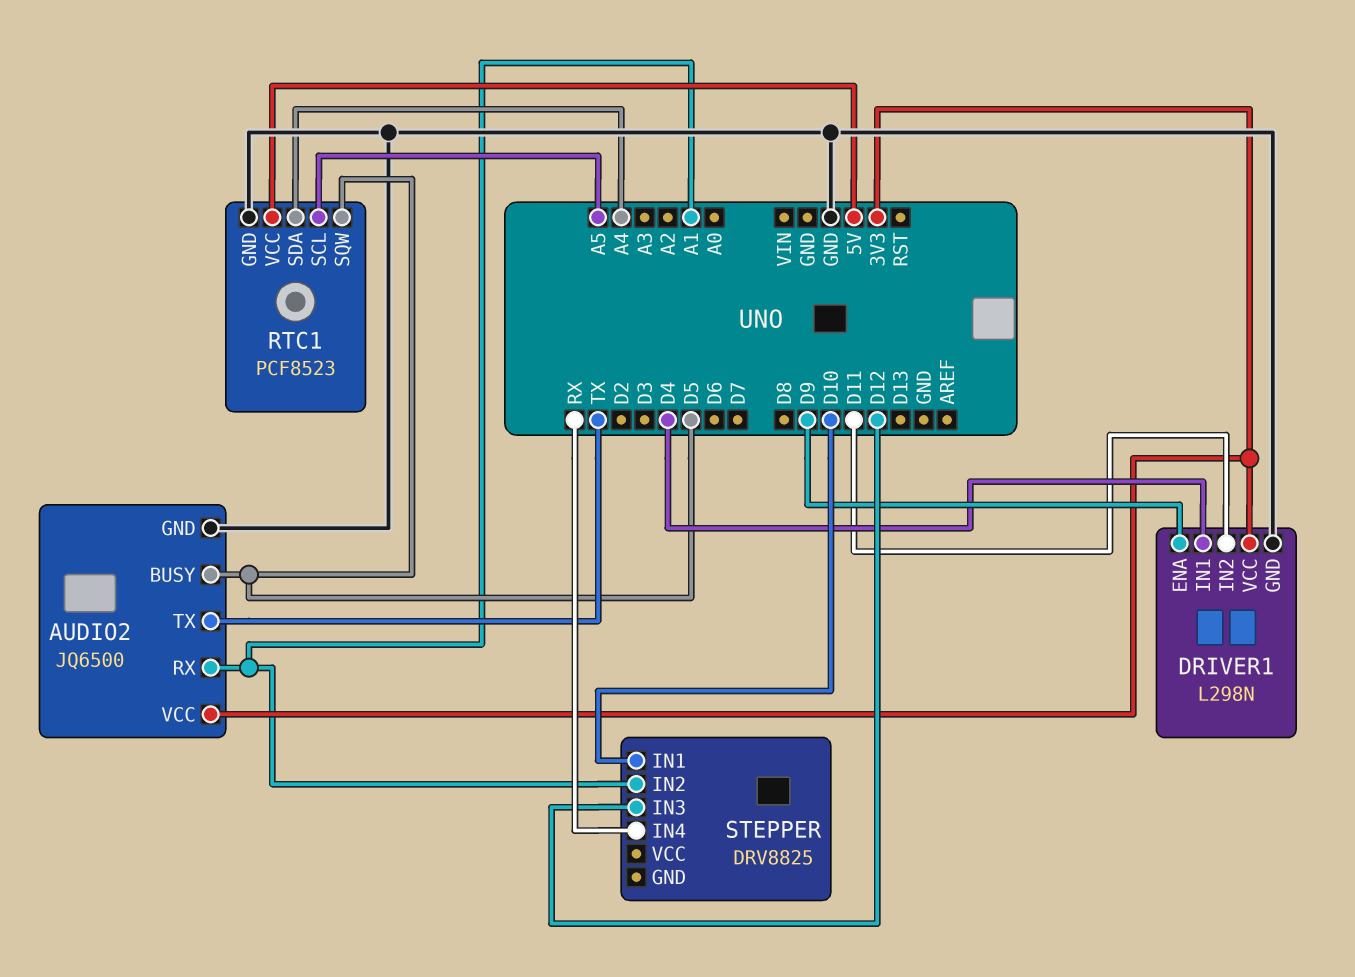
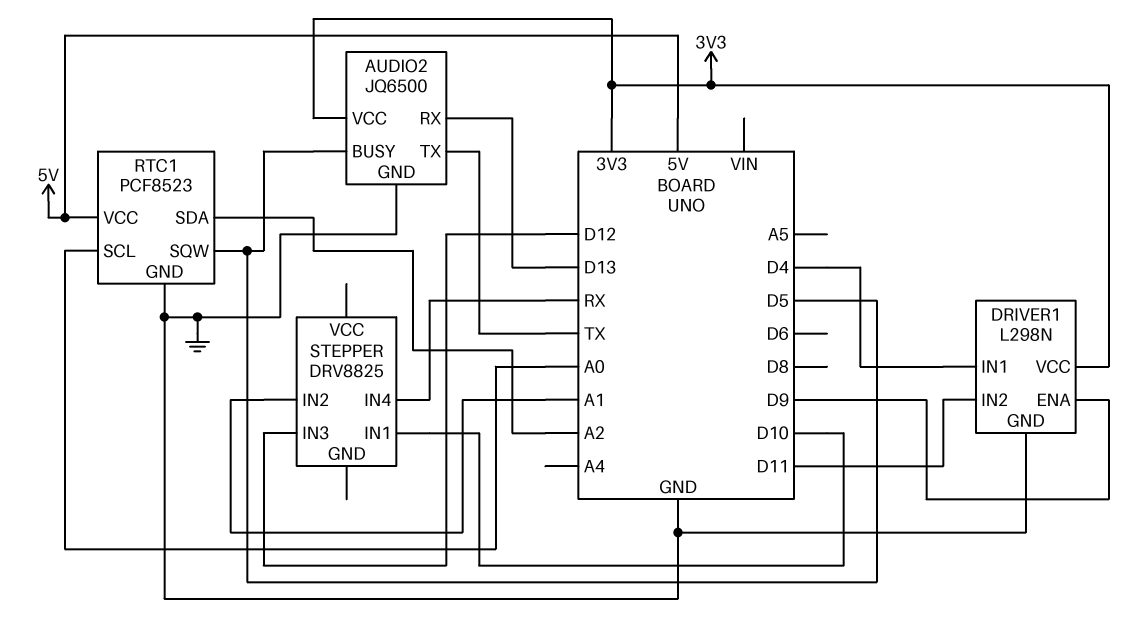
AUDIO2 pin RX: A1 -> D13
RTC1 pin SCL: A5 -> A0
RTC1 pin SDA: A4 -> A2

